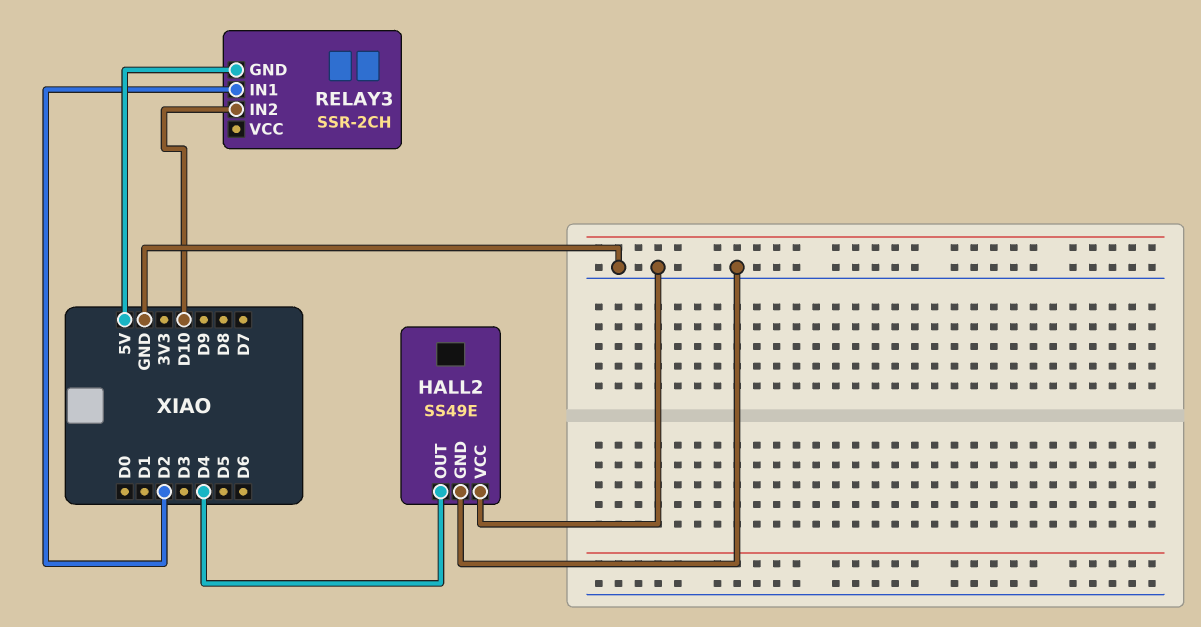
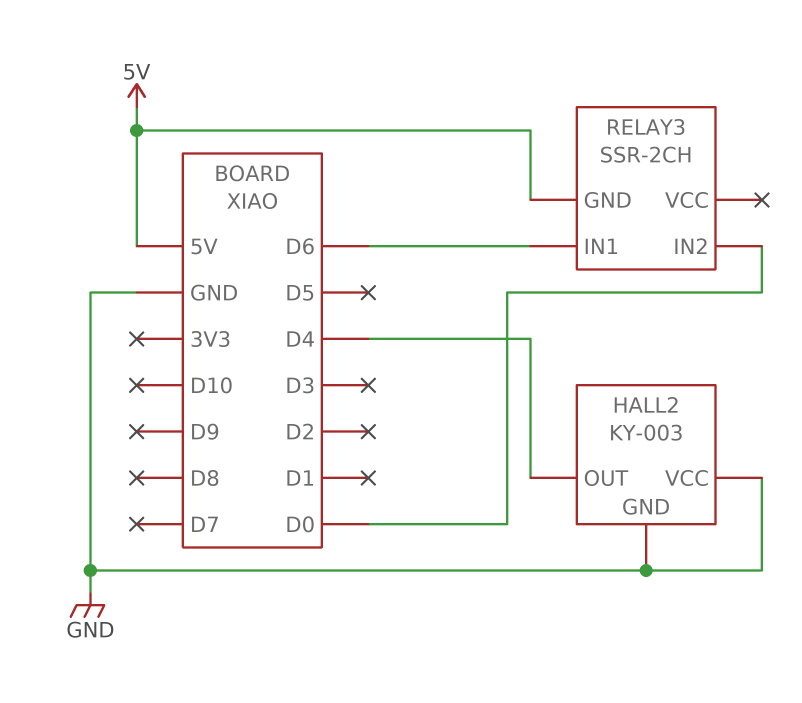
HALL2: SS49E -> KY-003
RELAY3 pin IN1: D2 -> D6
RELAY3 pin IN2: D10 -> D0

